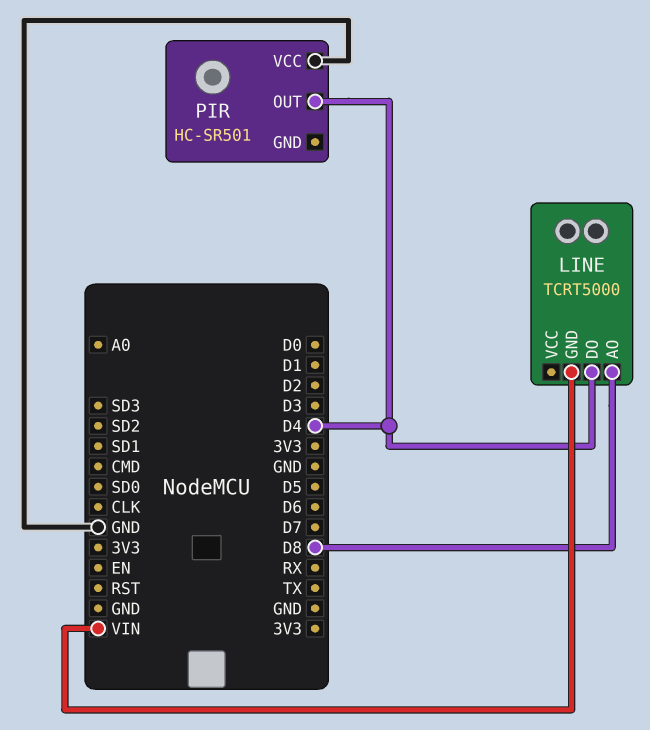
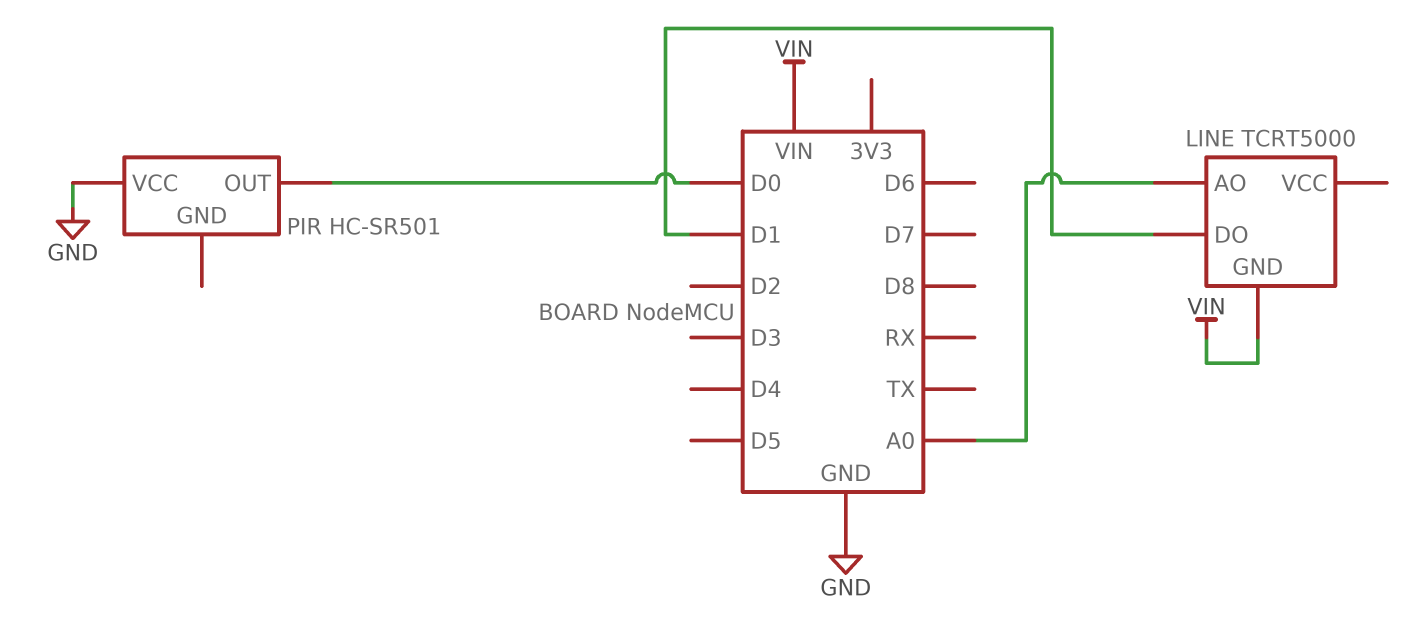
LINE pin AO: D8 -> A0
LINE pin DO: D4 -> D1
PIR pin OUT: D4 -> D0

